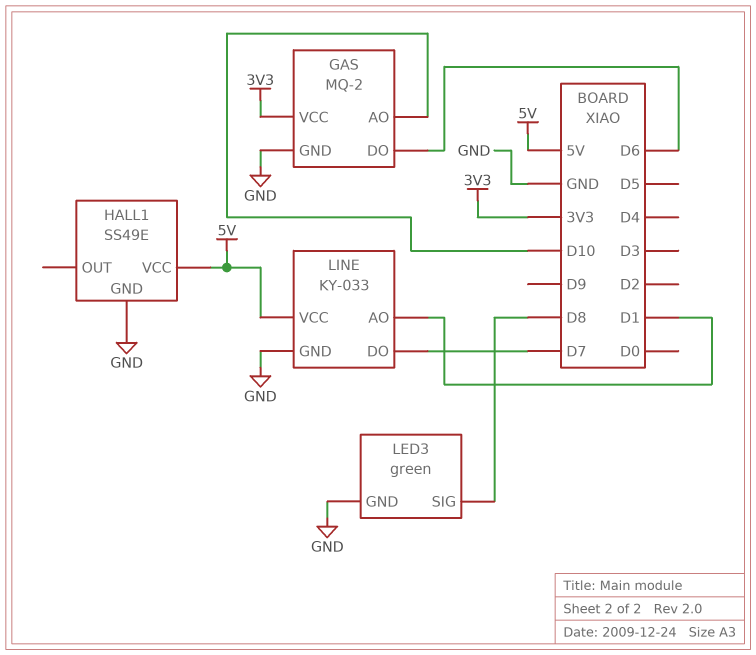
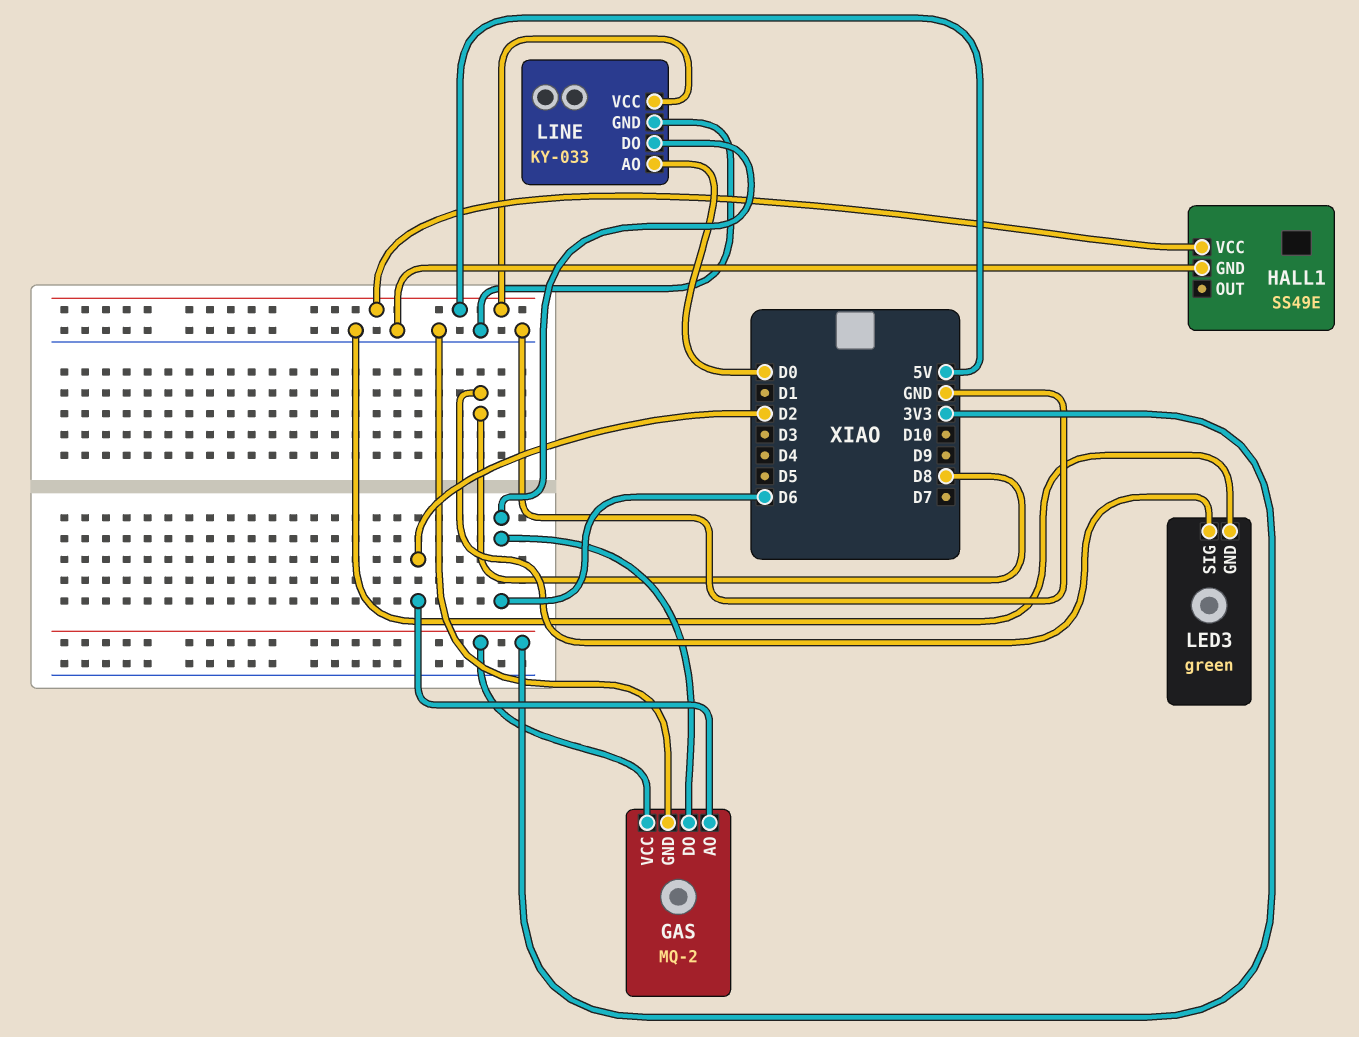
GAS pin AO: D10 -> D2
LINE pin AO: D1 -> D0
LINE pin DO: D7 -> D6

